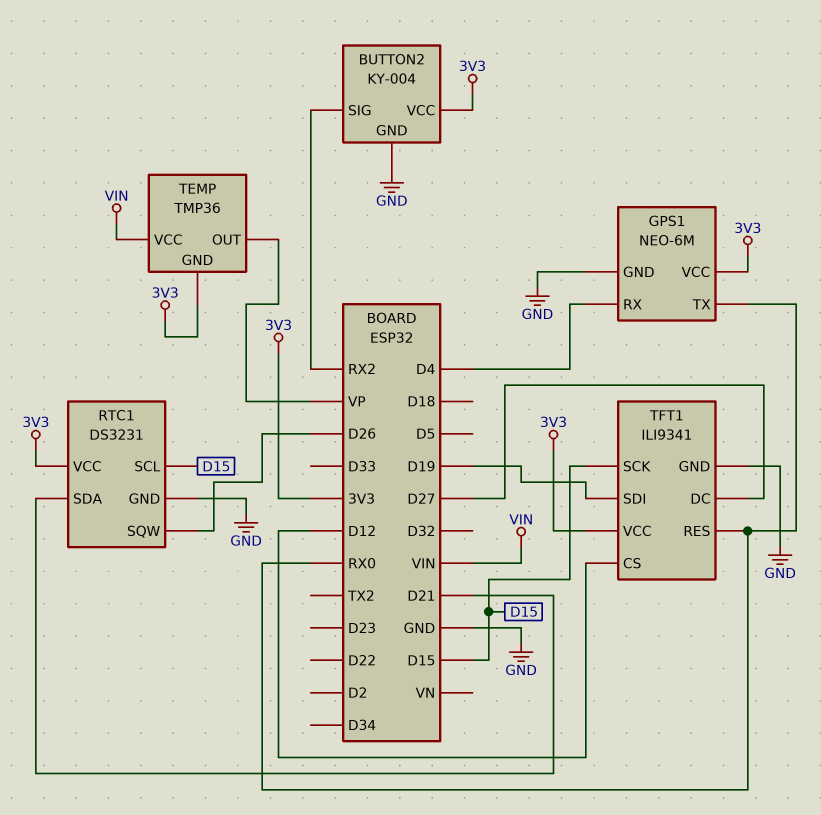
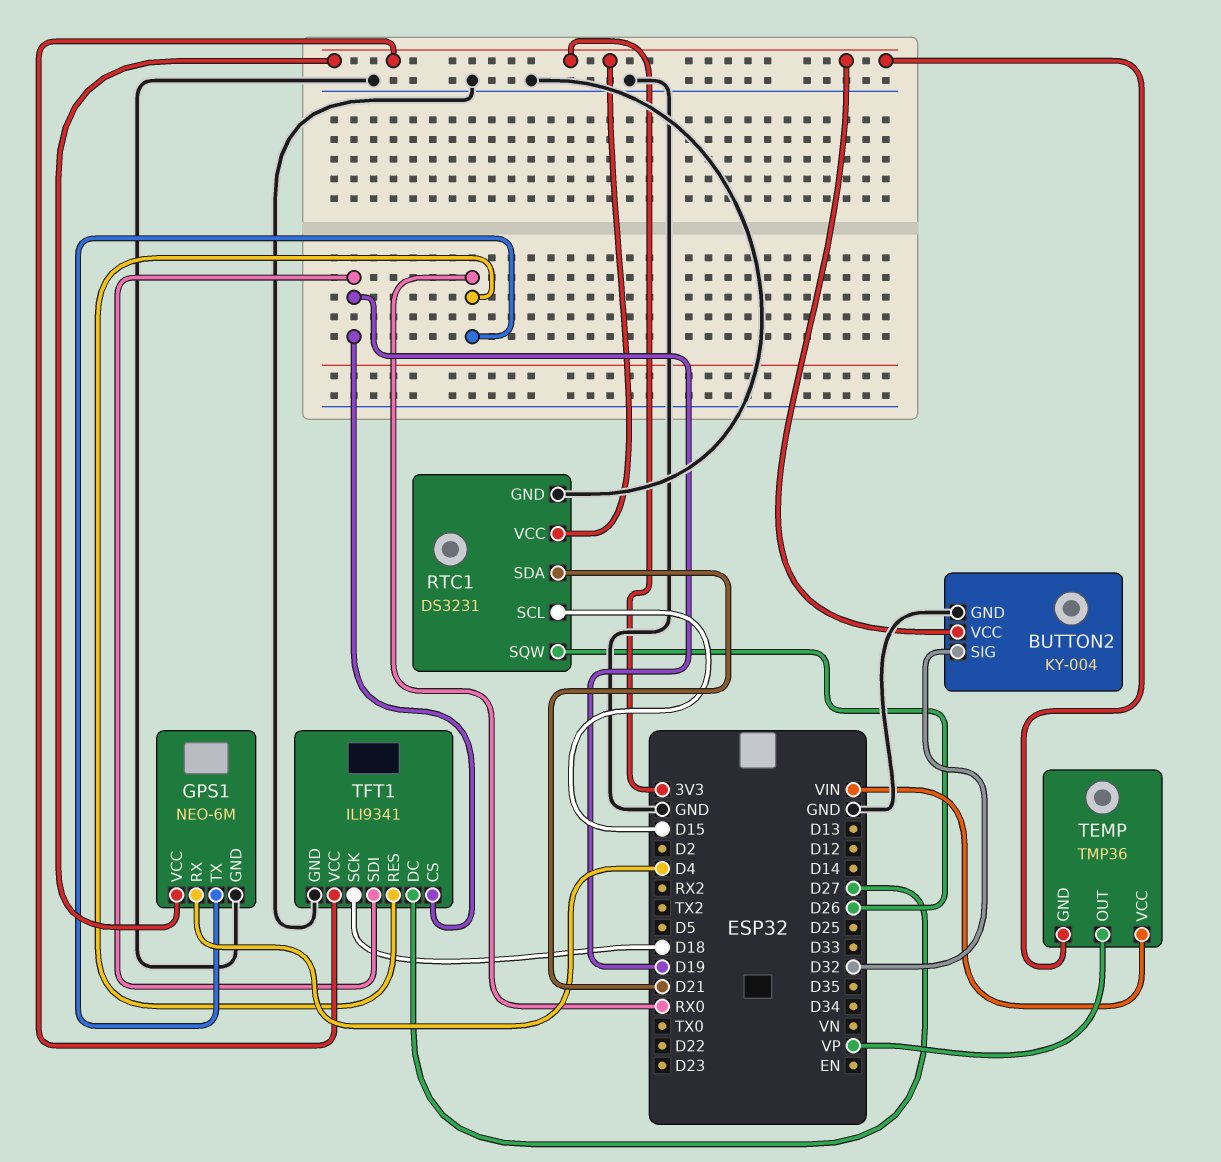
BUTTON2 pin SIG: RX2 -> D32
TFT1 pin CS: D12 -> D19
TFT1 pin SCK: D15 -> D18

